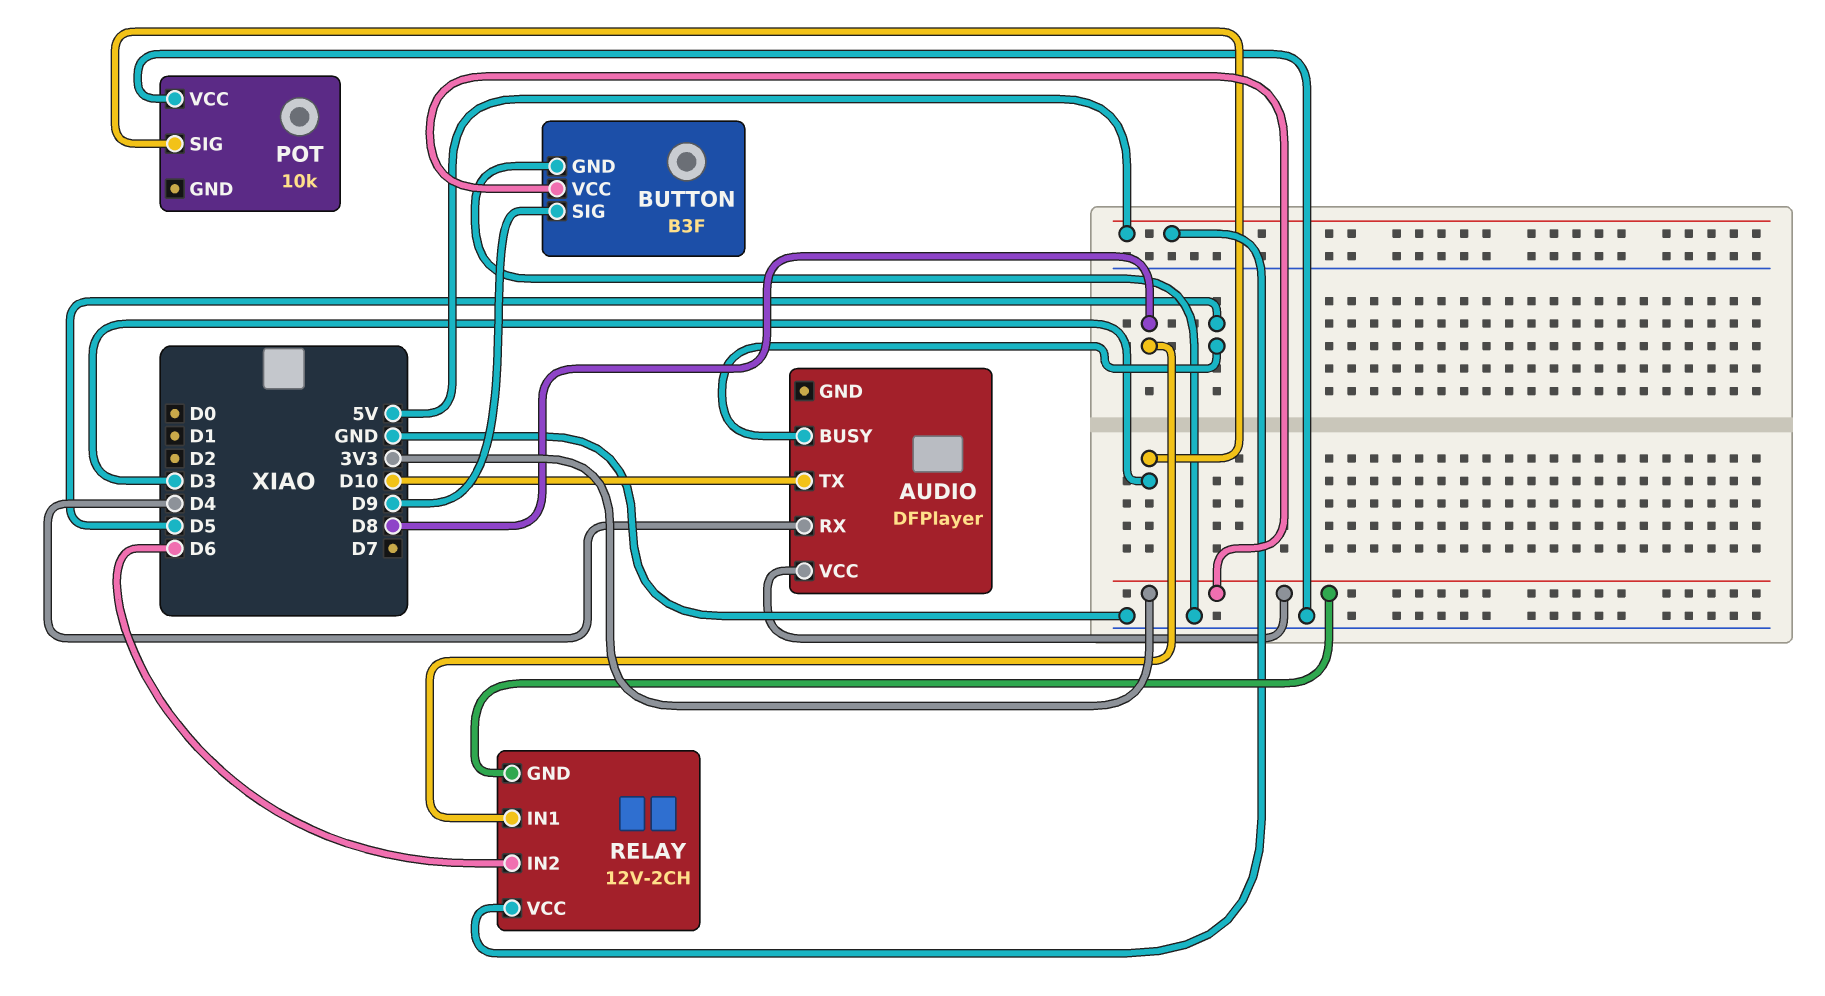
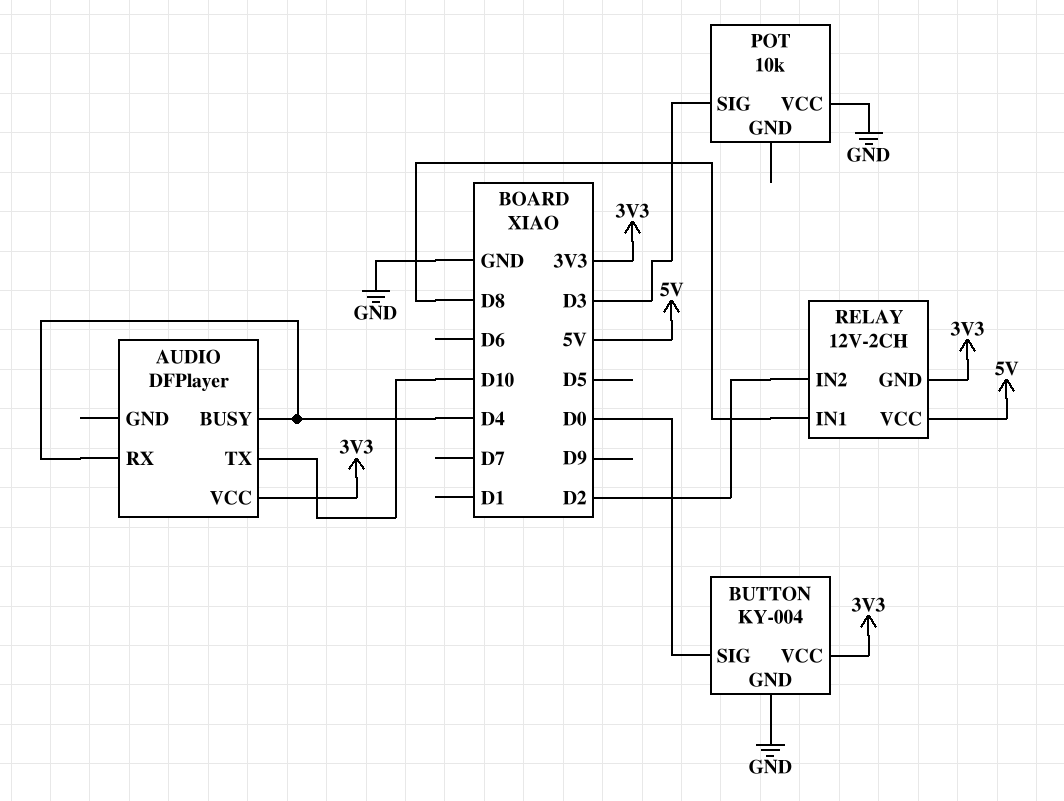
AUDIO pin BUSY: D5 -> D4
BUTTON: B3F -> KY-004
BUTTON pin SIG: D9 -> D0
RELAY pin IN2: D6 -> D2

